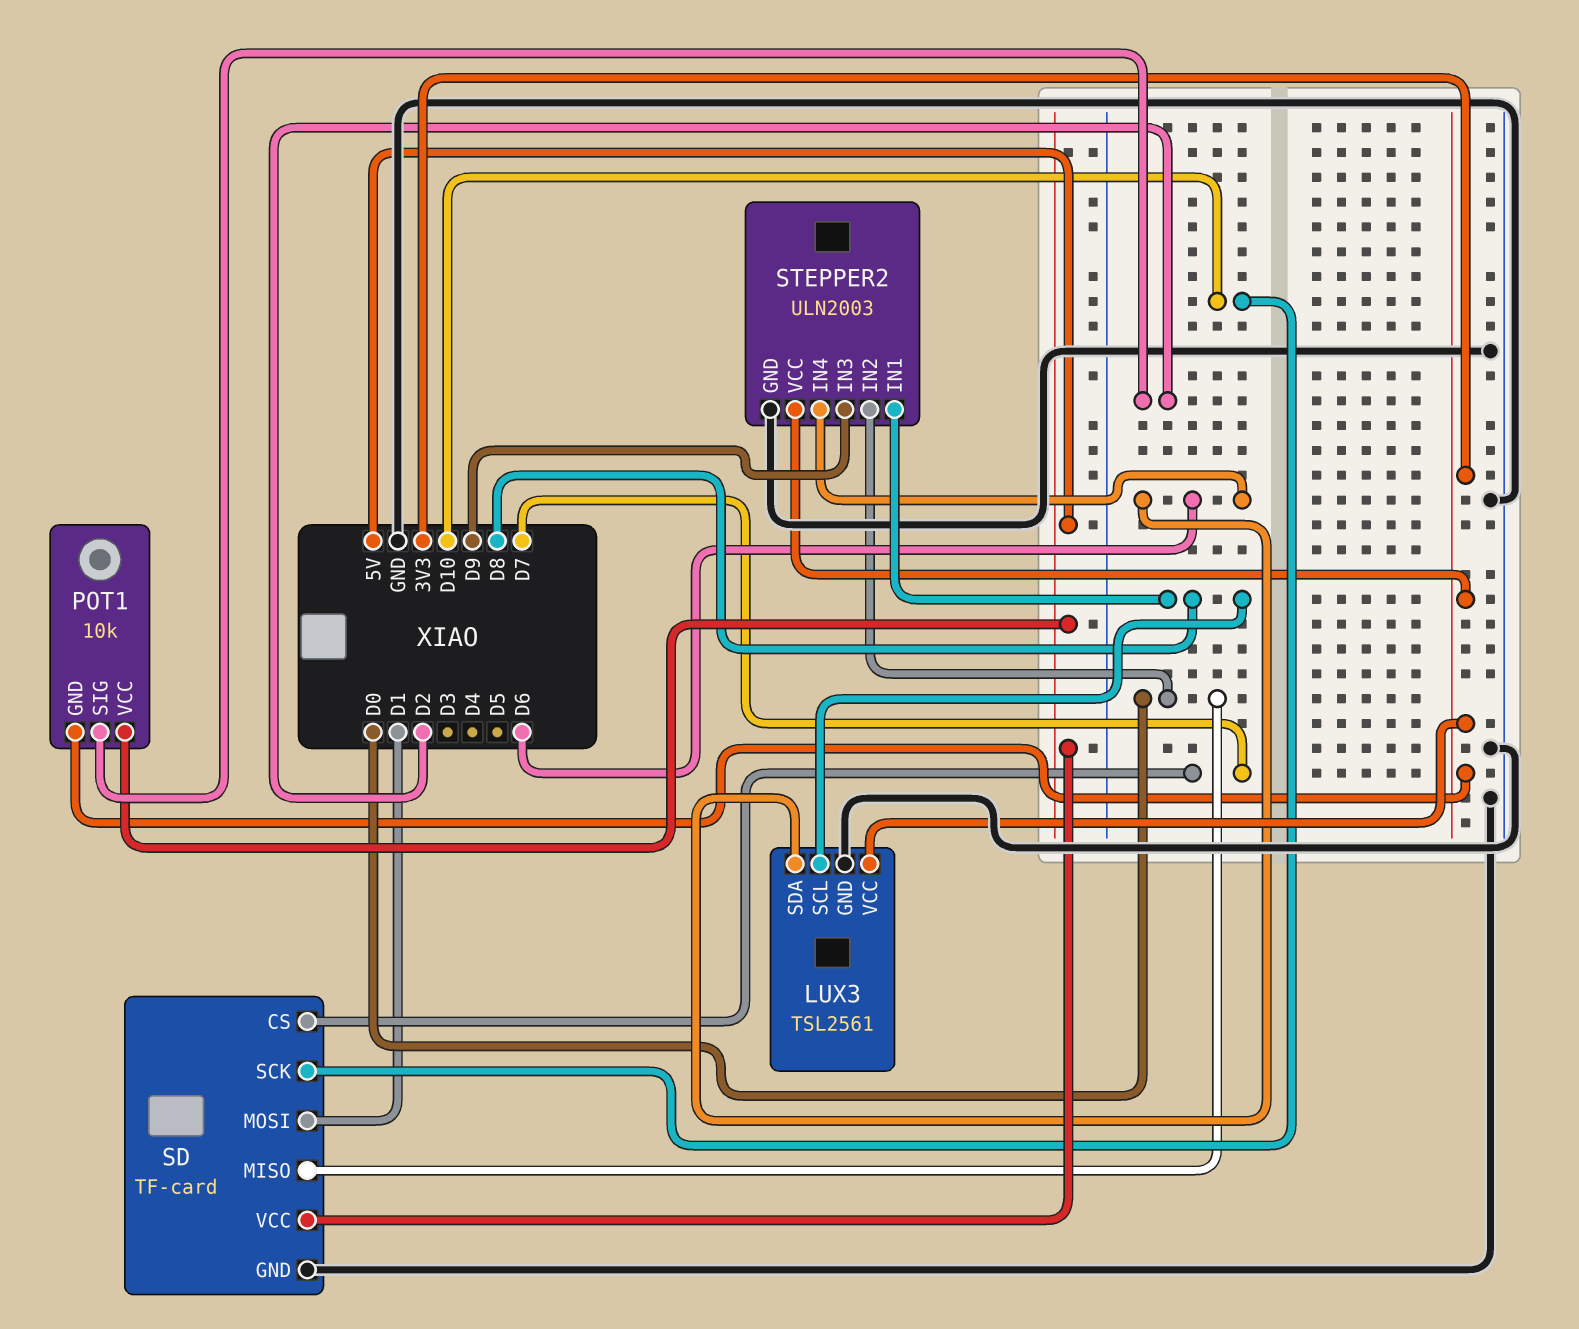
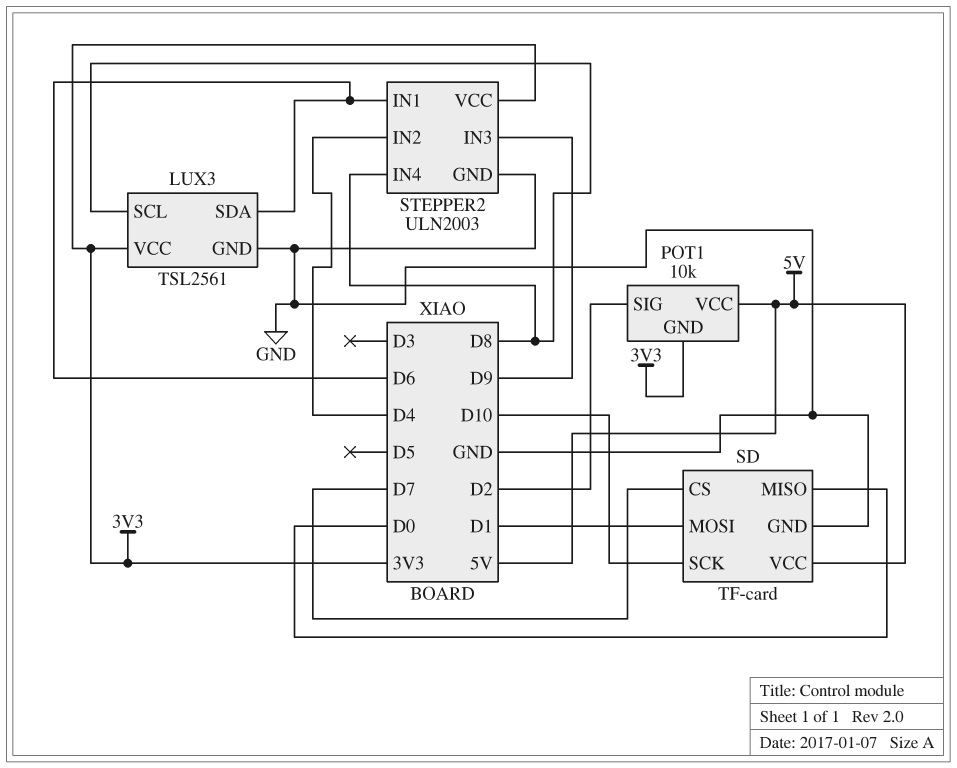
STEPPER2 pin IN1: D8 -> D6
STEPPER2 pin IN2: D0 -> D4
STEPPER2 pin IN4: D6 -> D8

